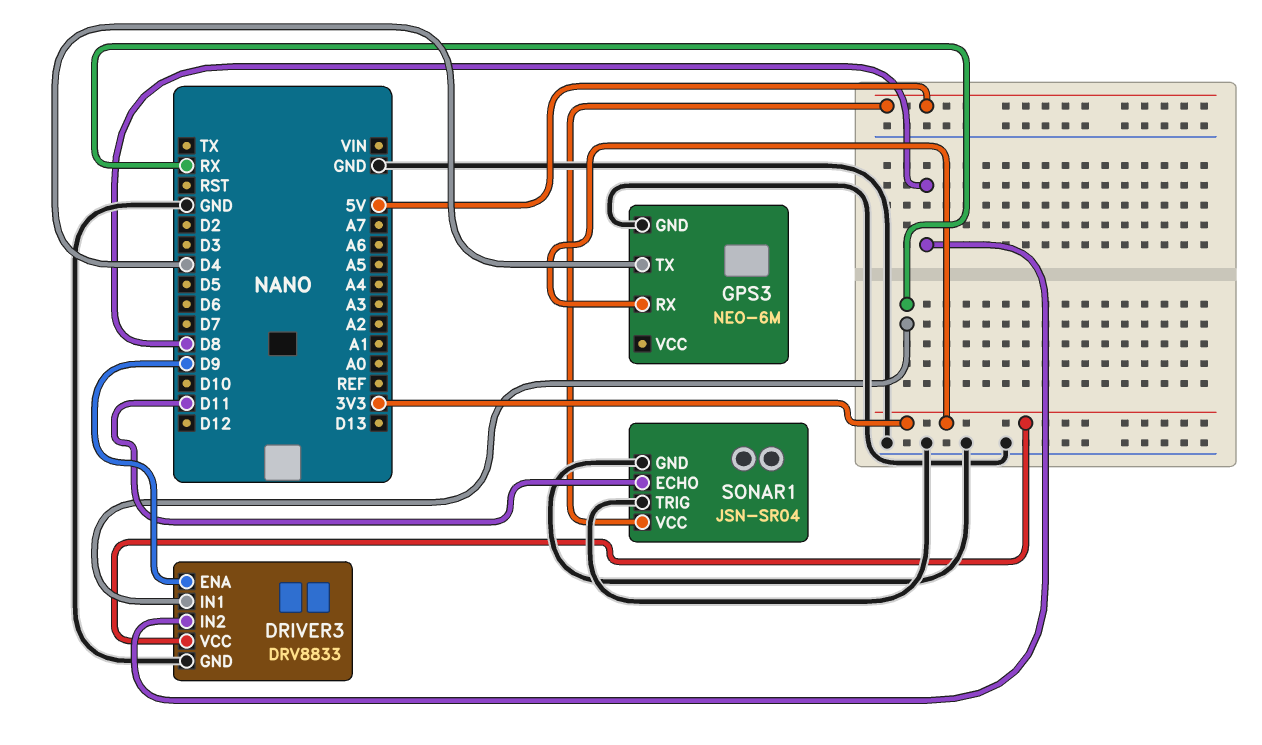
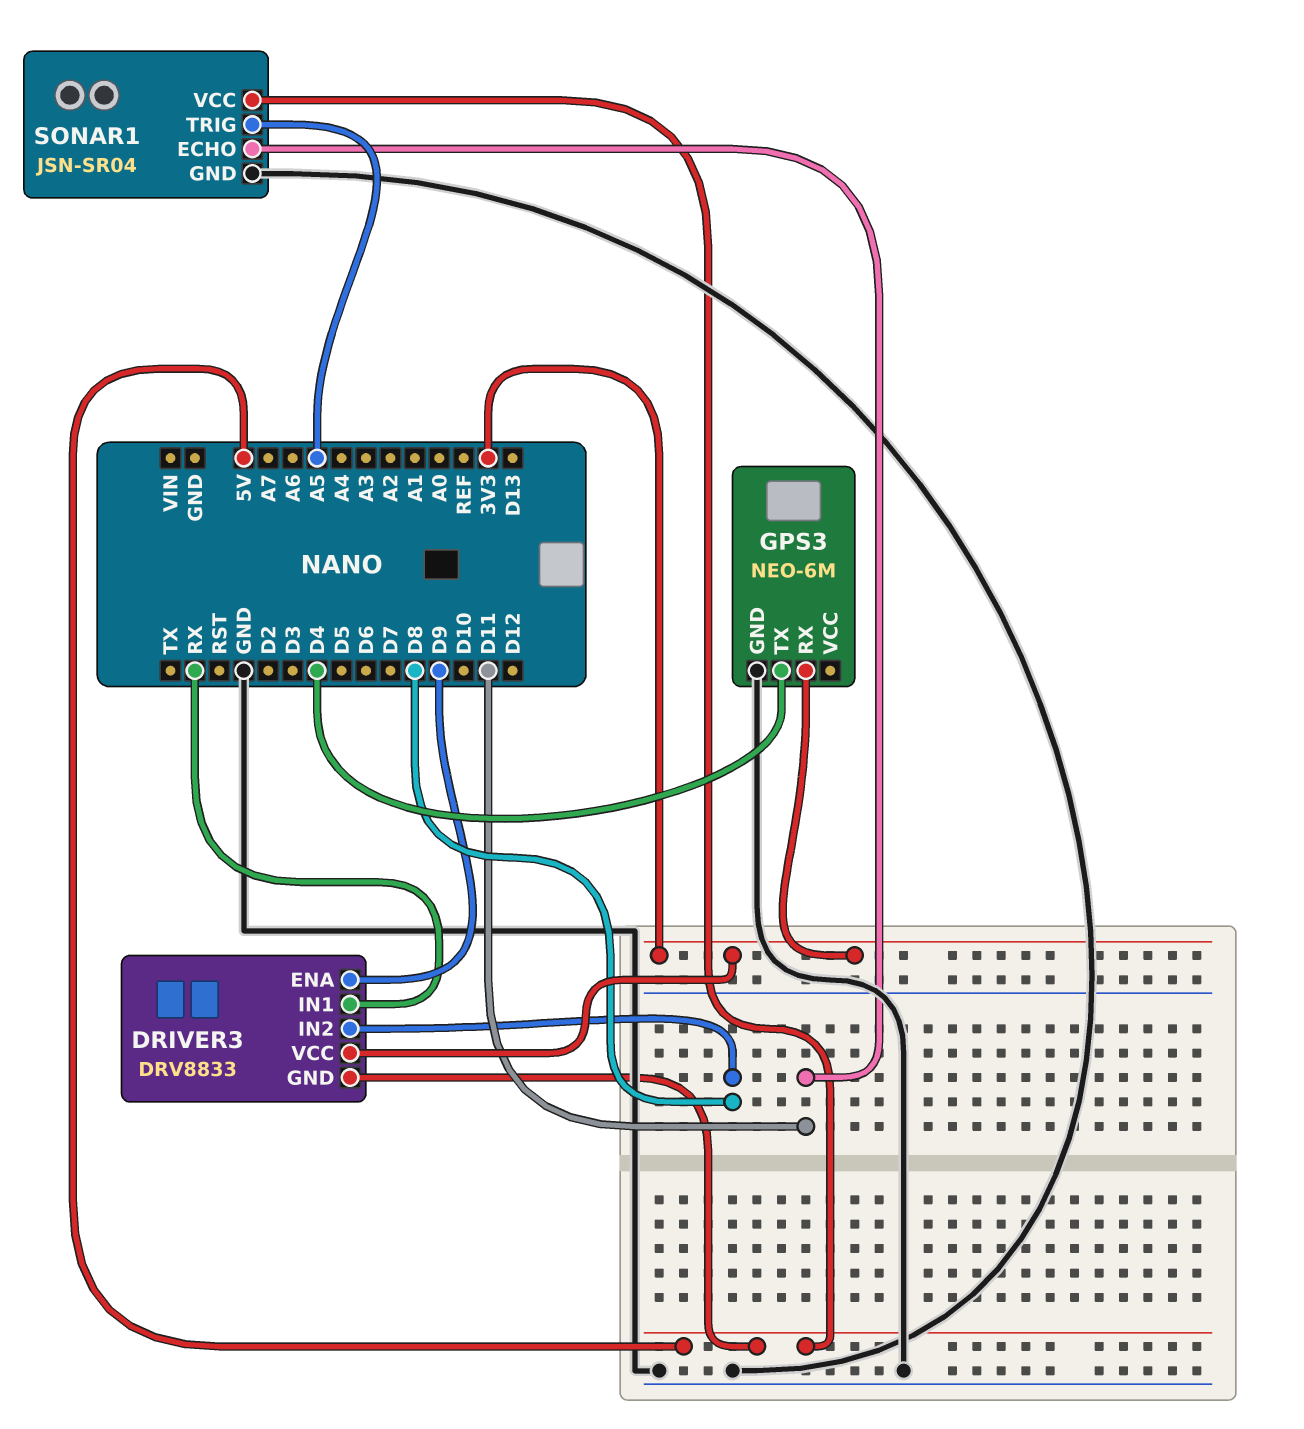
DRIVER3 pin GND: GND -> 5V
SONAR1 pin TRIG: GND -> A5

